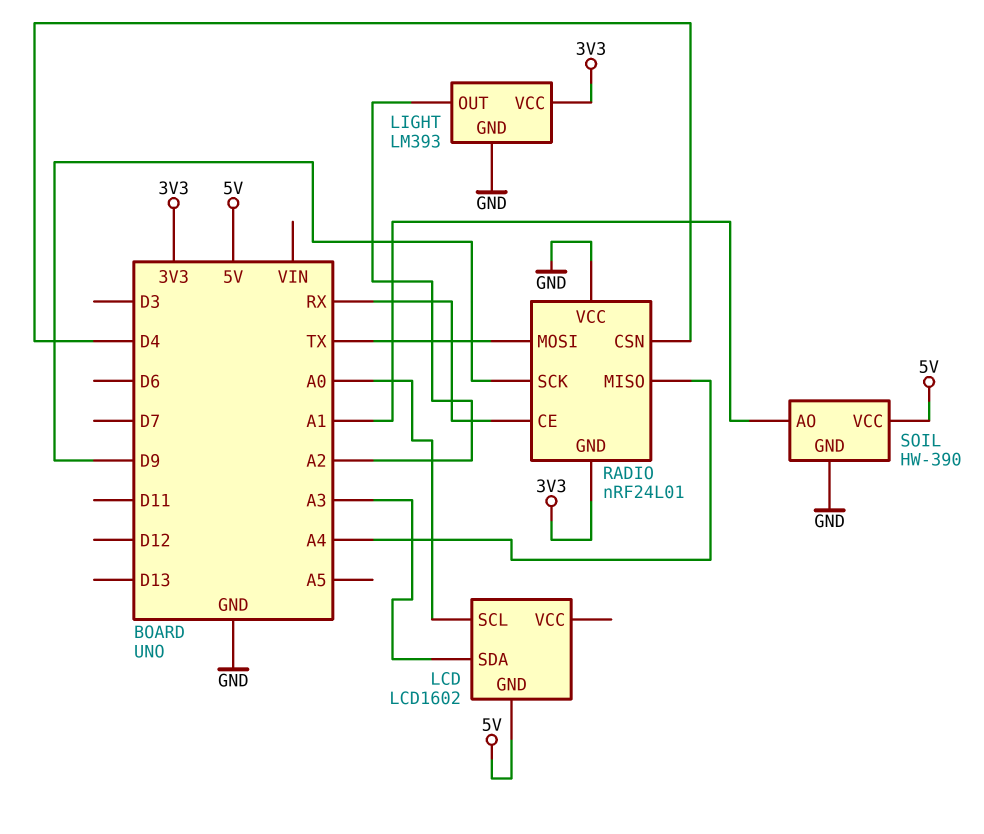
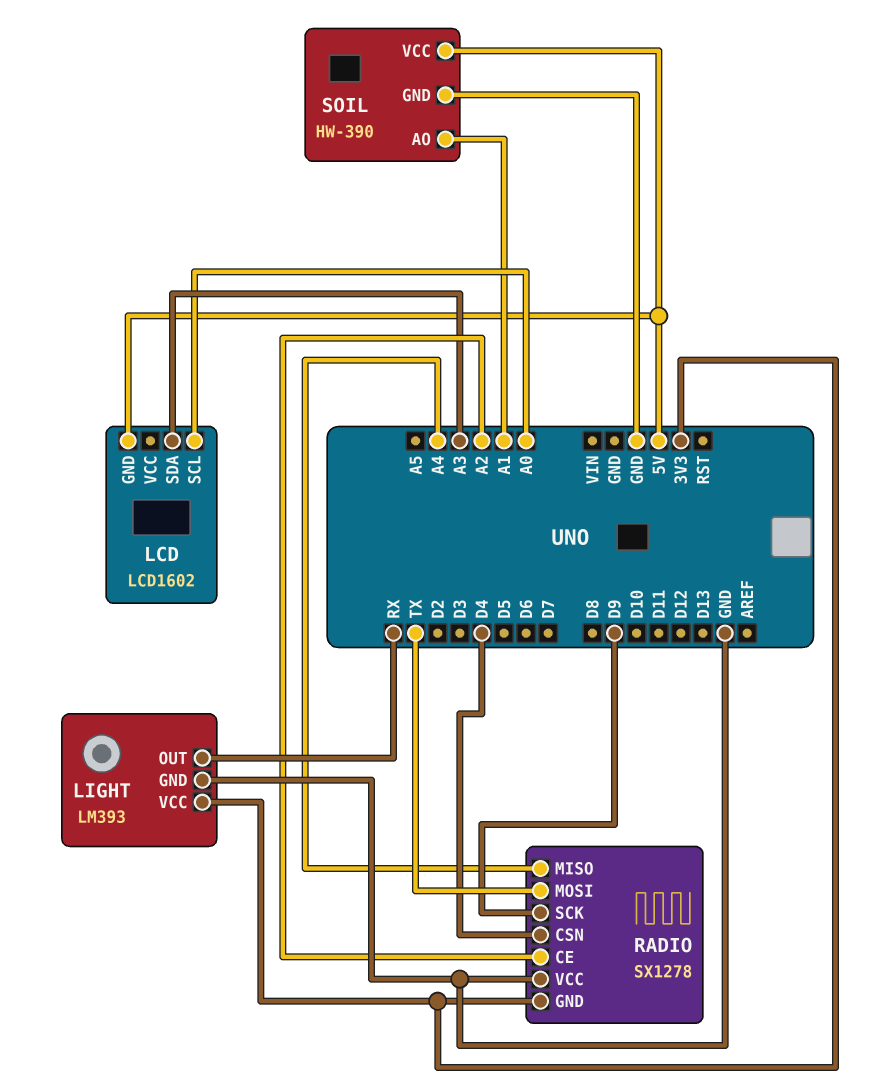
LIGHT pin OUT: A2 -> RX
RADIO: nRF24L01 -> SX1278
RADIO pin CE: RX -> A2

